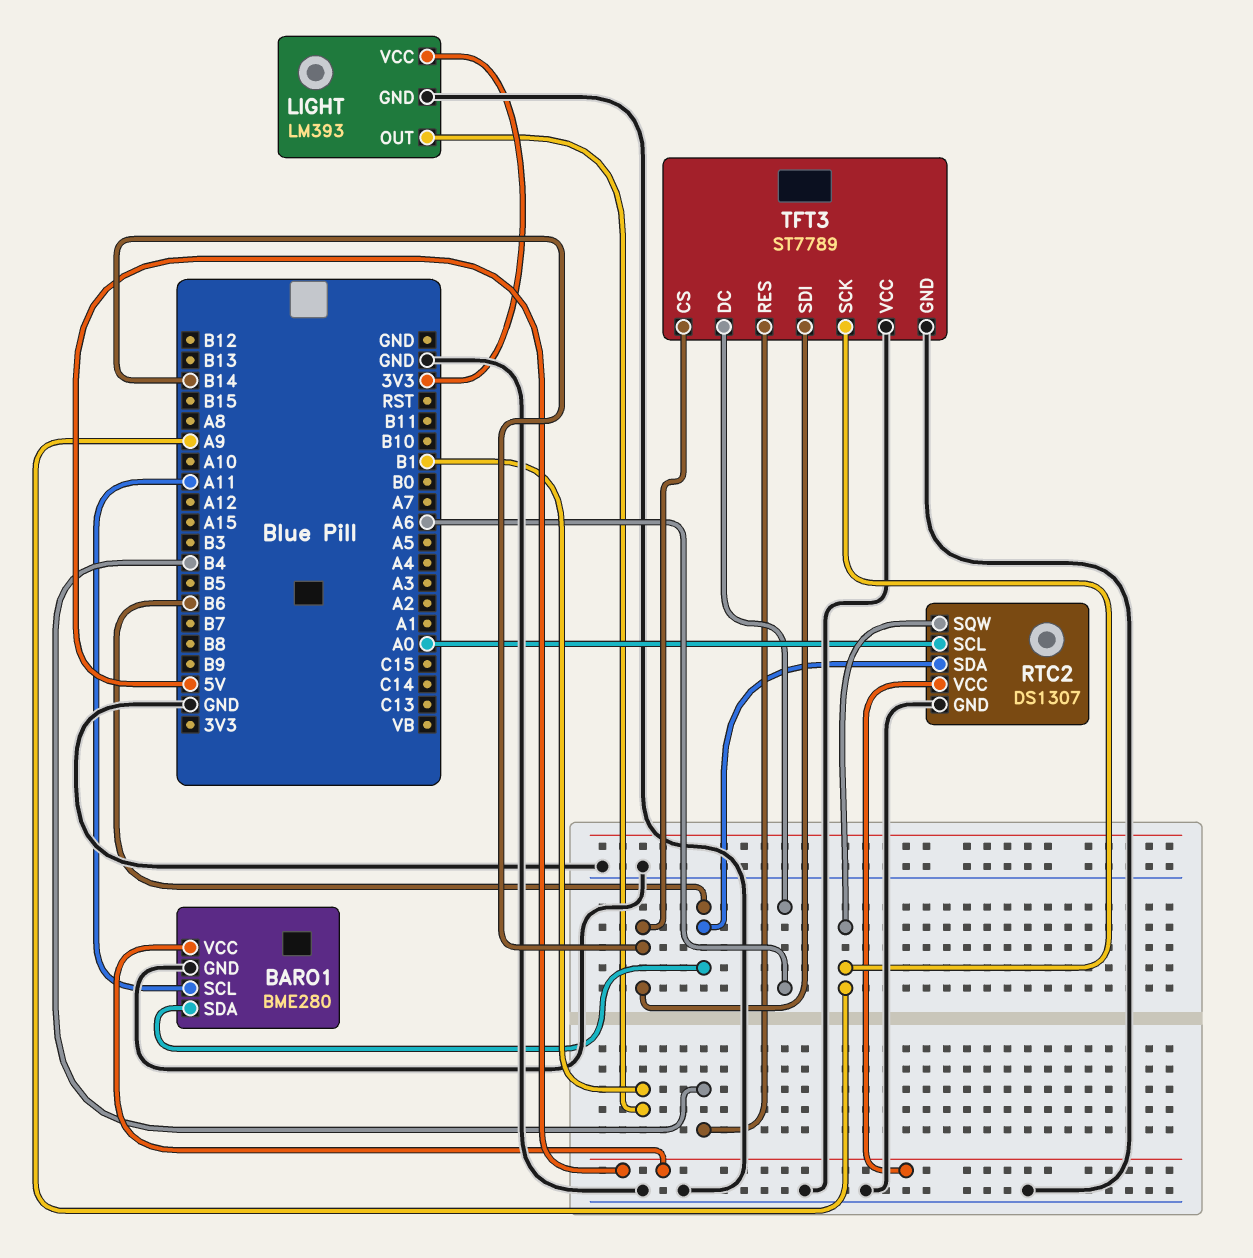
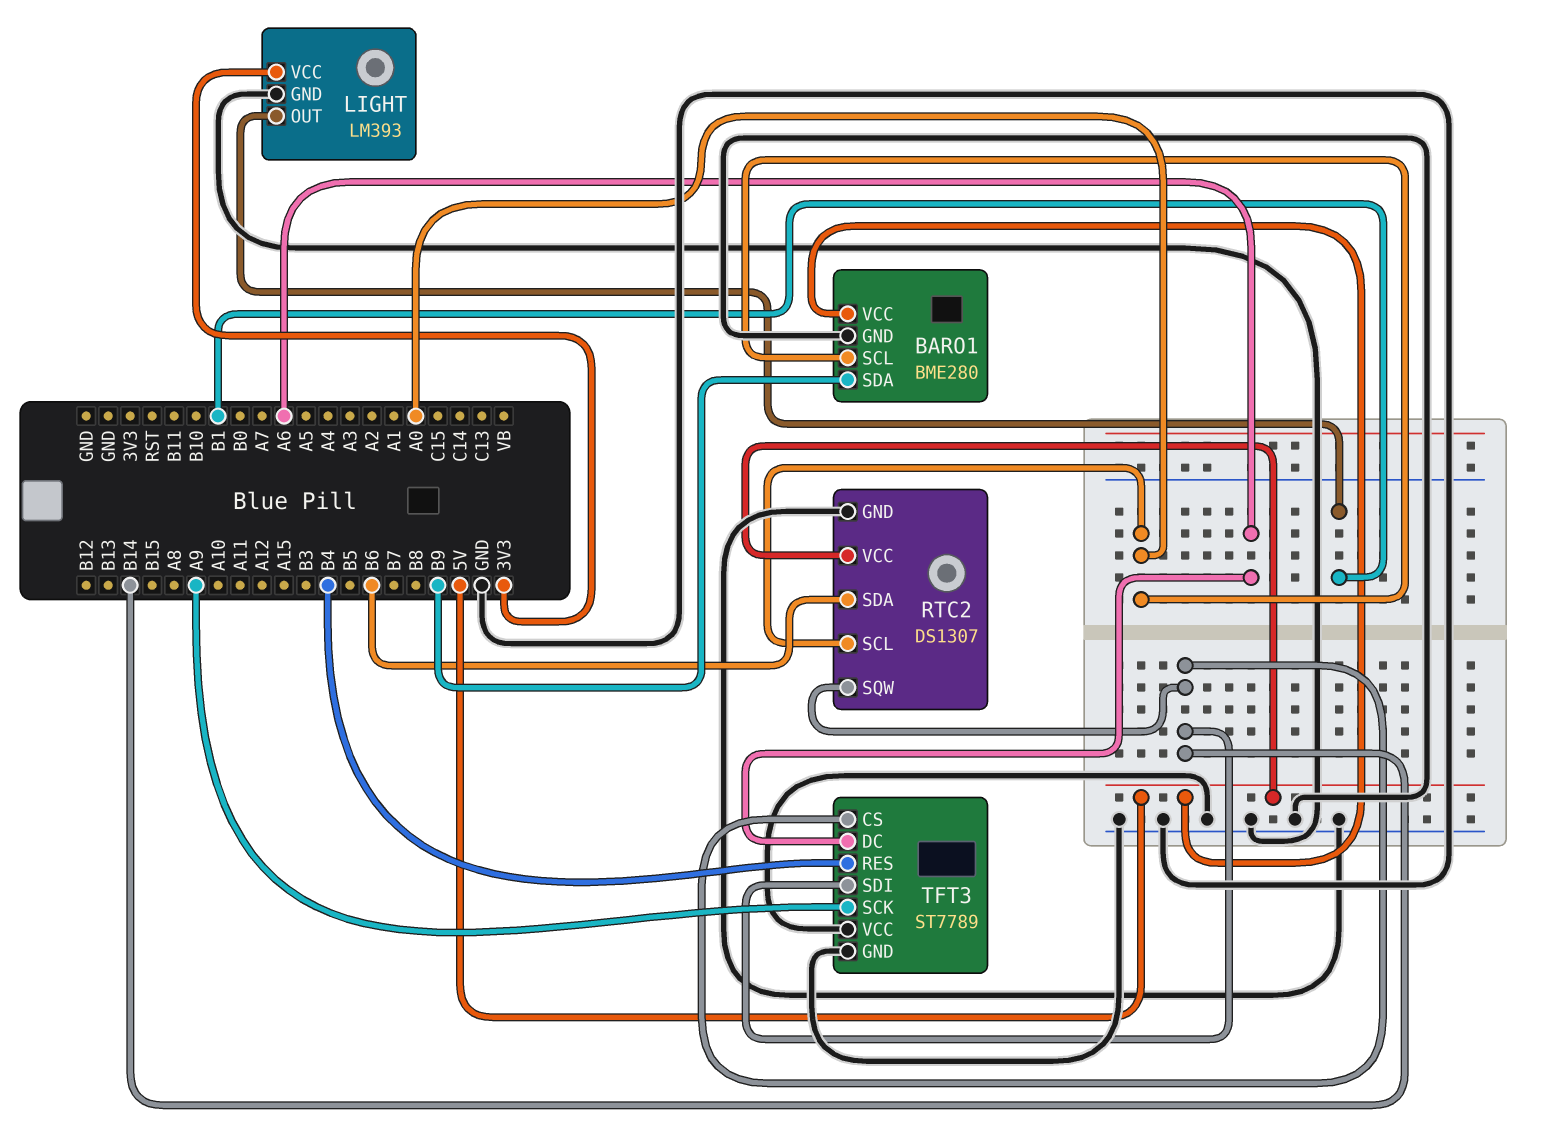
BARO1 pin SCL: A11 -> A0
BARO1 pin SDA: B6 -> B9
RTC2 pin SQW: A9 -> B14

